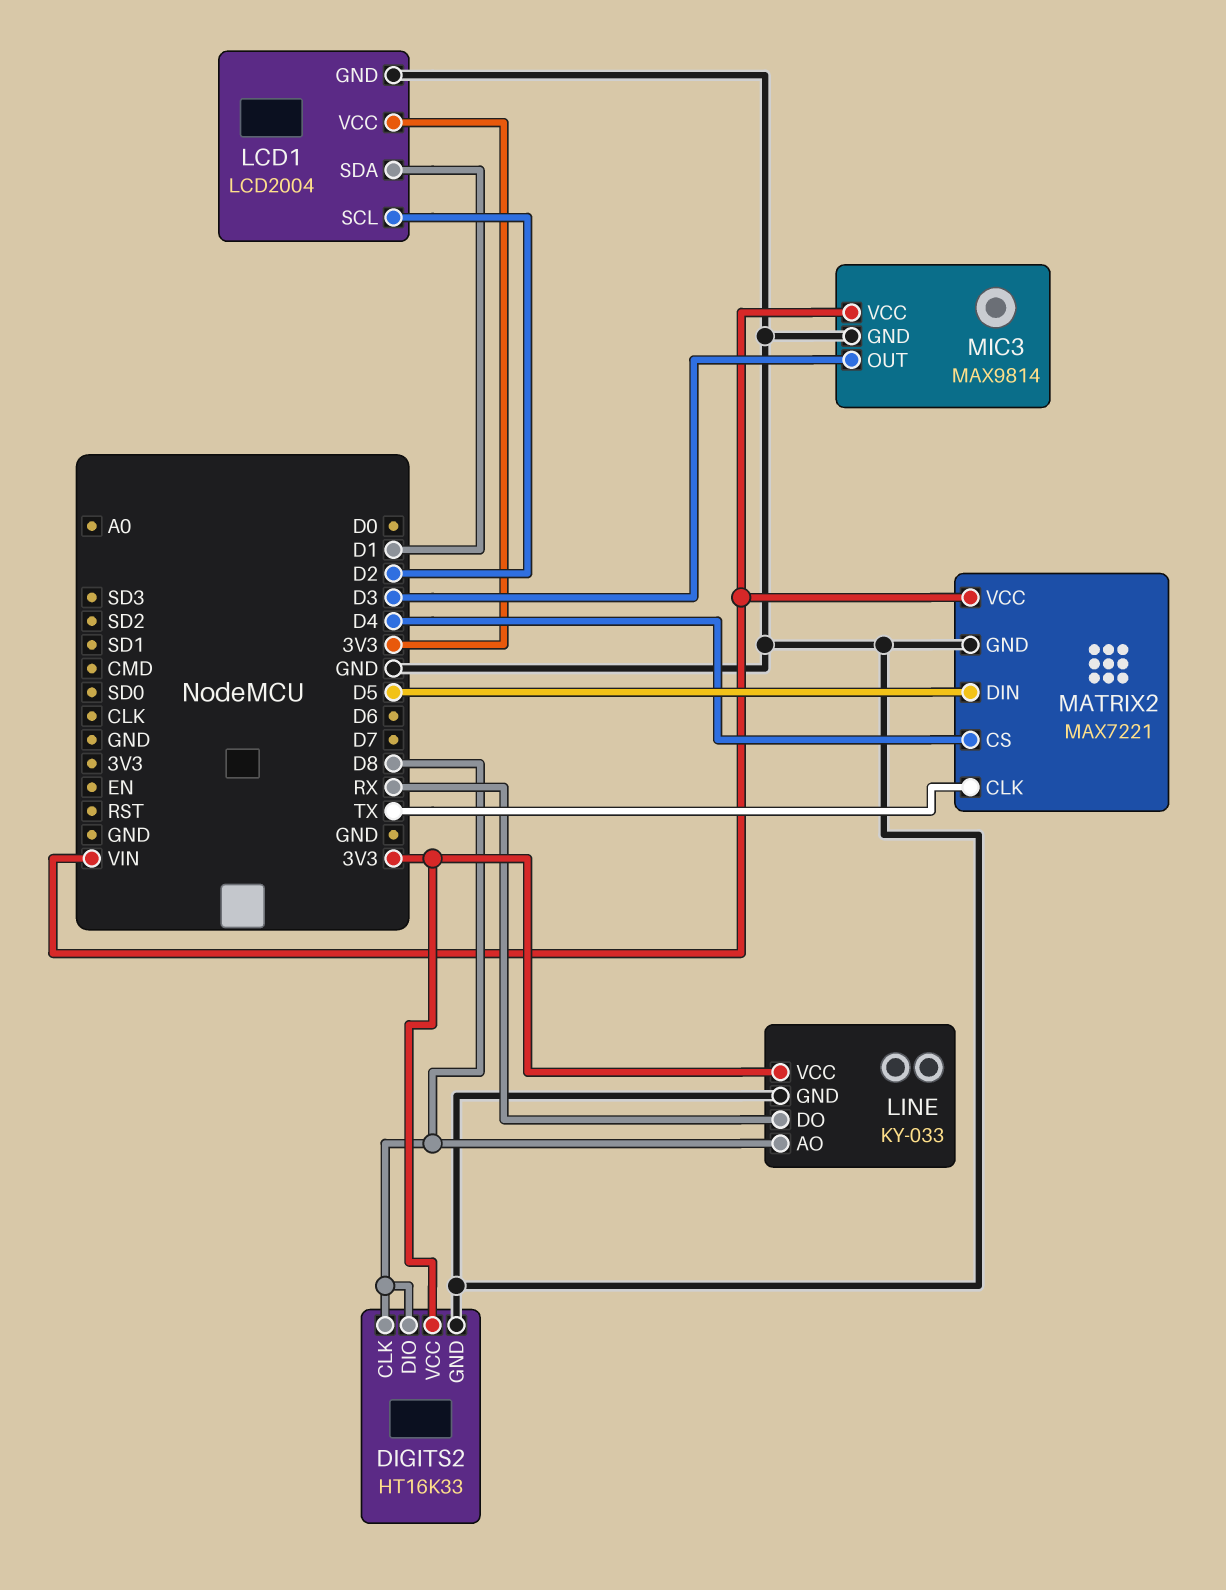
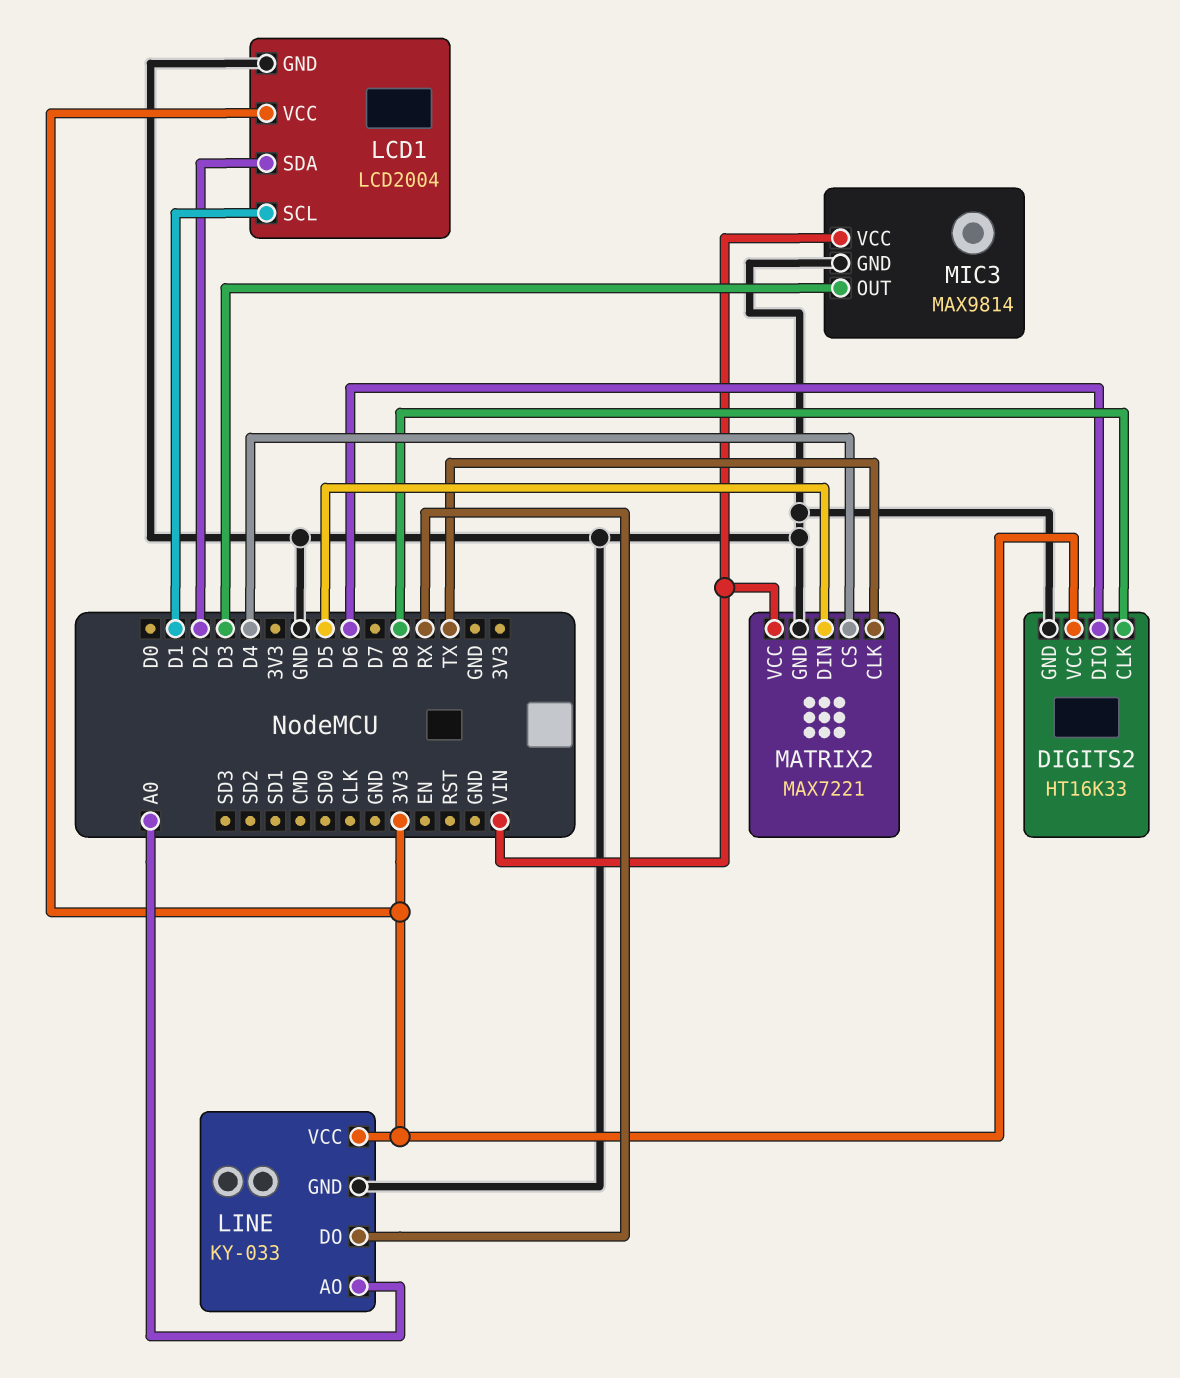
DIGITS2 pin DIO: D8 -> D6
LCD1 pin SCL: D2 -> D1
LCD1 pin SDA: D1 -> D2
LINE pin AO: D8 -> A0

